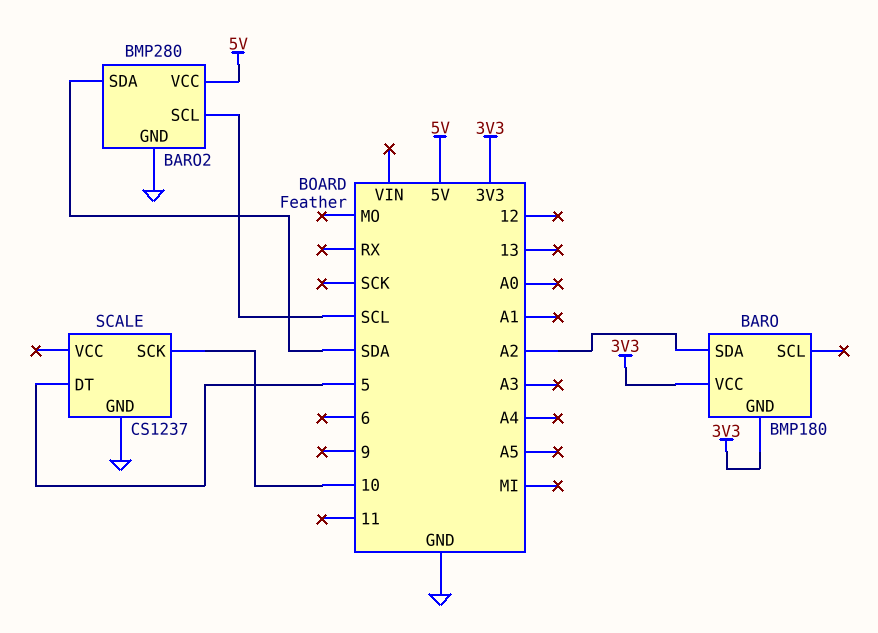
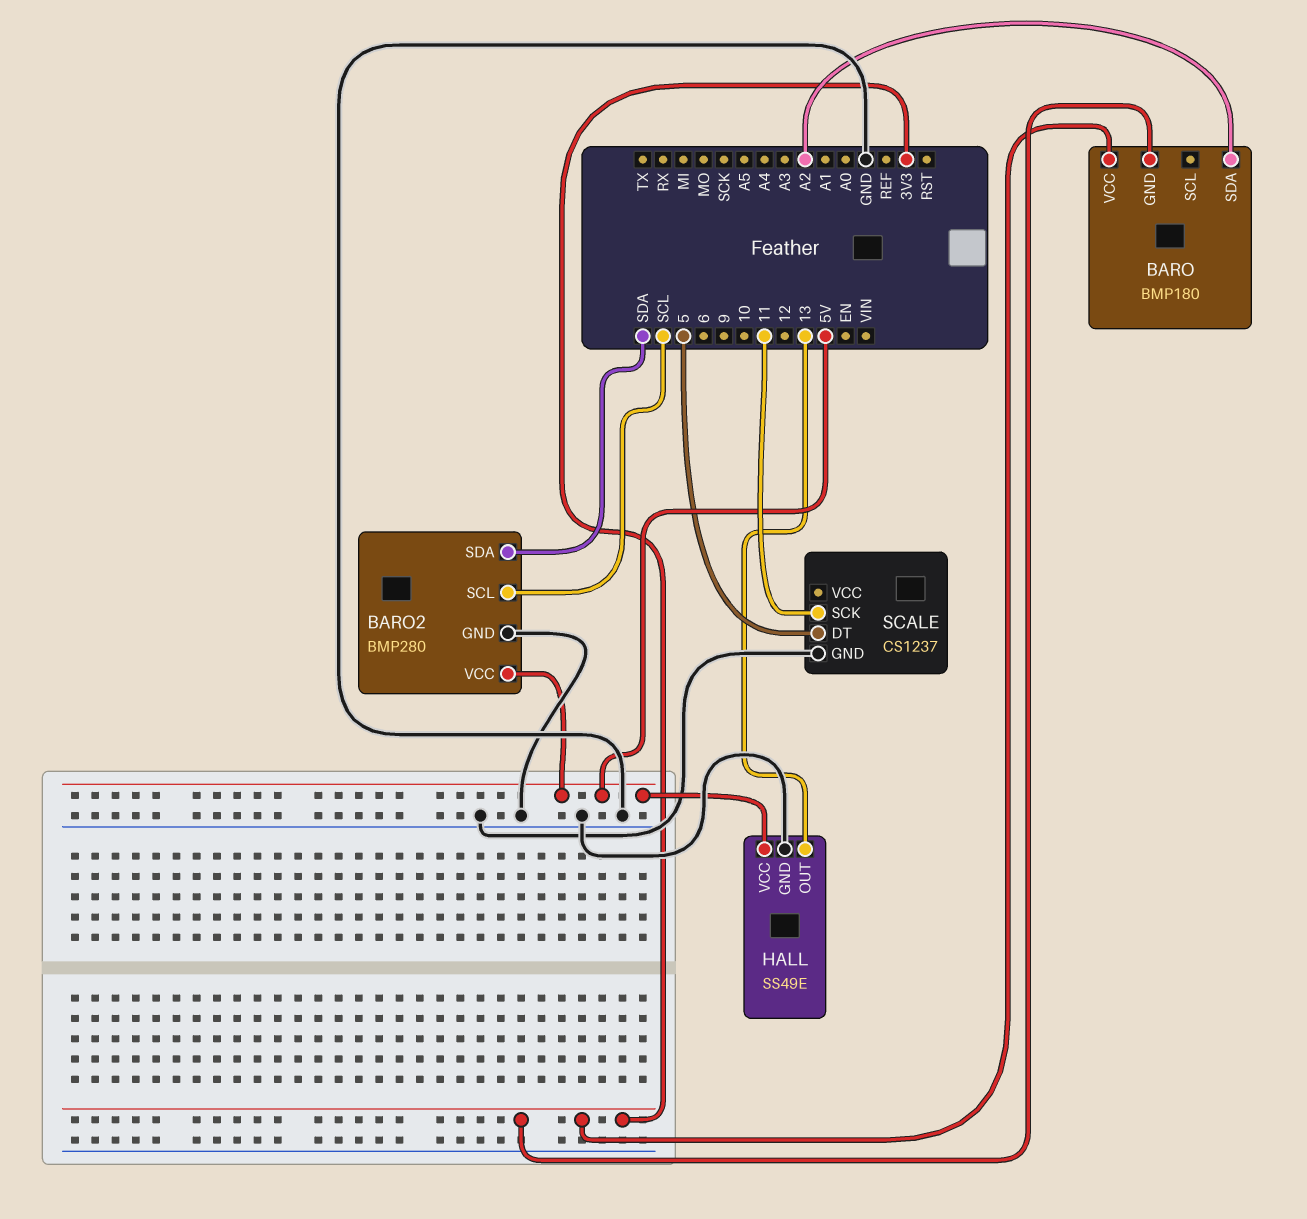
HALL: none -> SS49E
HALL pin GND: none -> GND
HALL pin OUT: none -> 13
HALL pin VCC: none -> 5V
SCALE pin SCK: 10 -> 11

